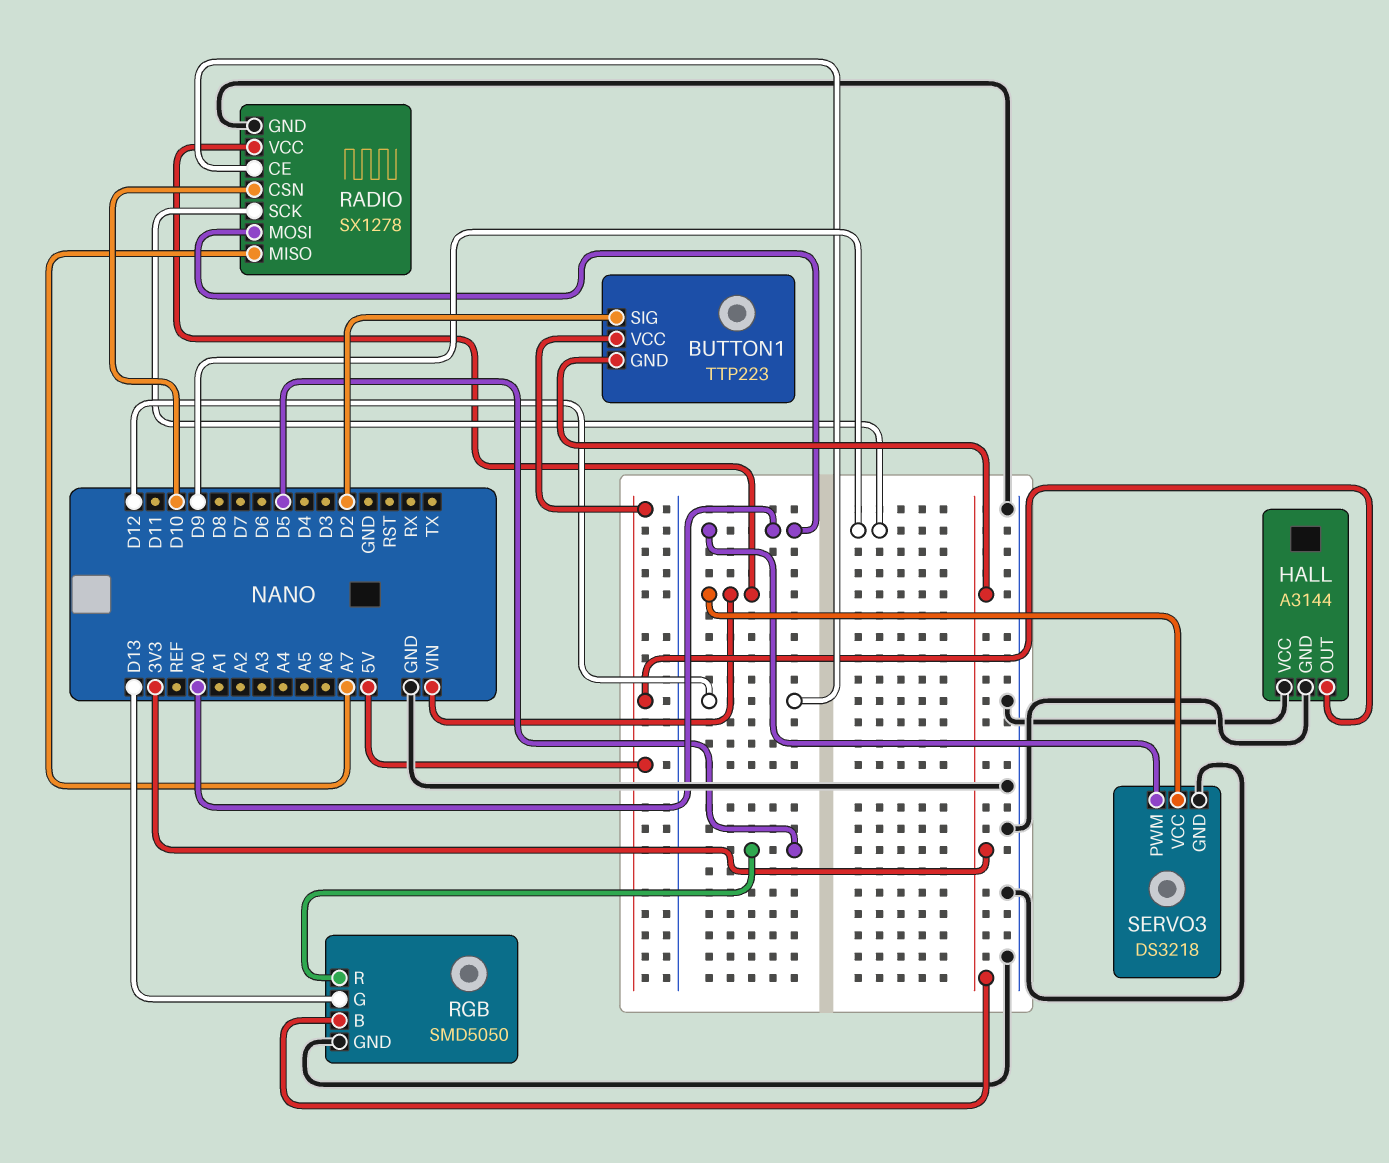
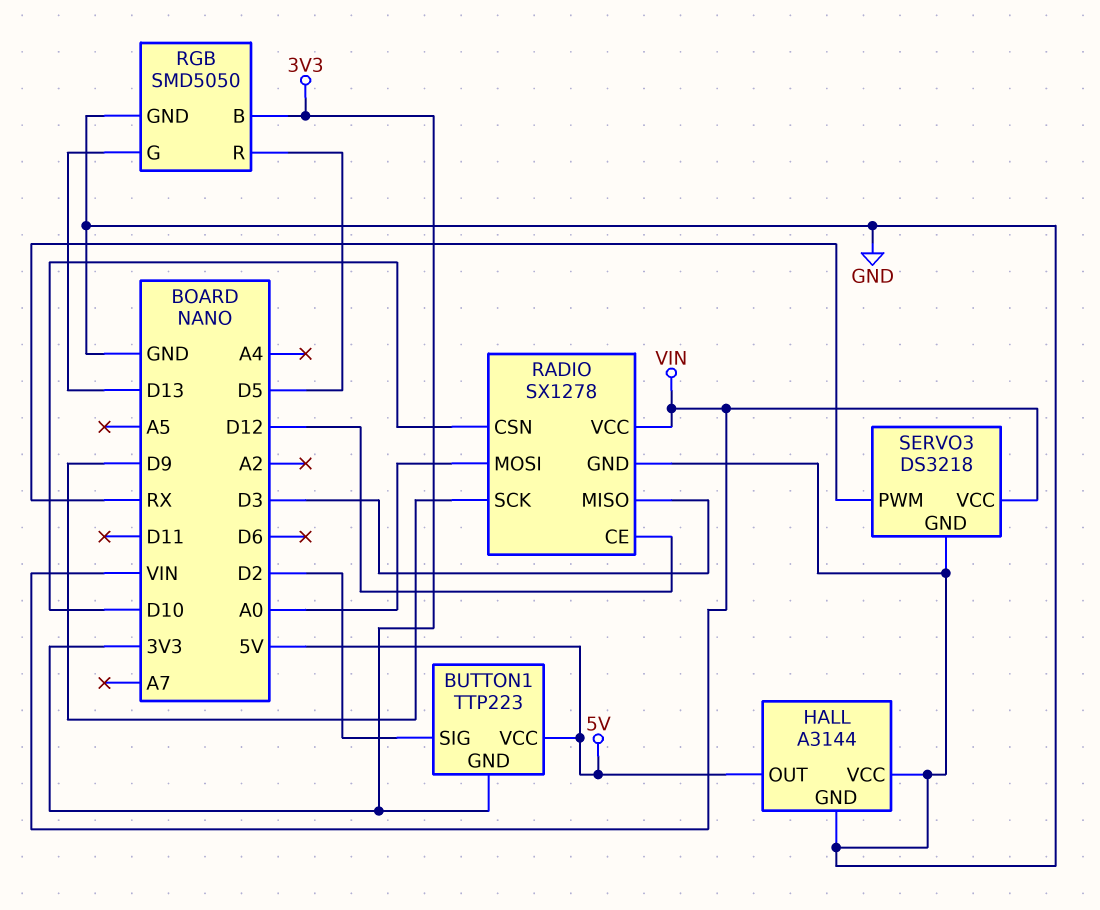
RADIO pin MISO: A7 -> D3
SERVO3 pin PWM: A0 -> RX

